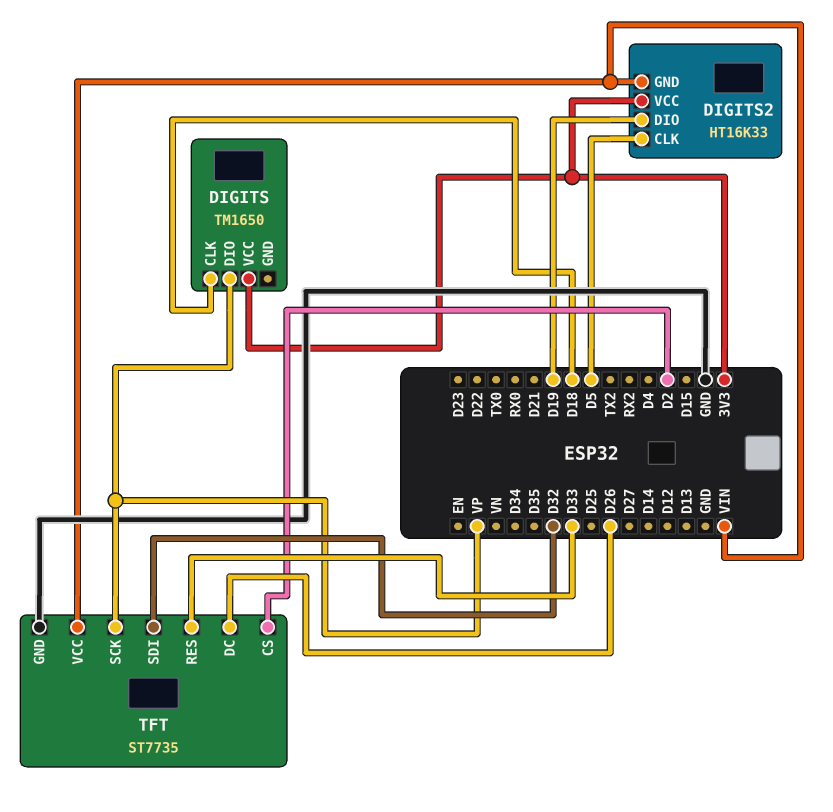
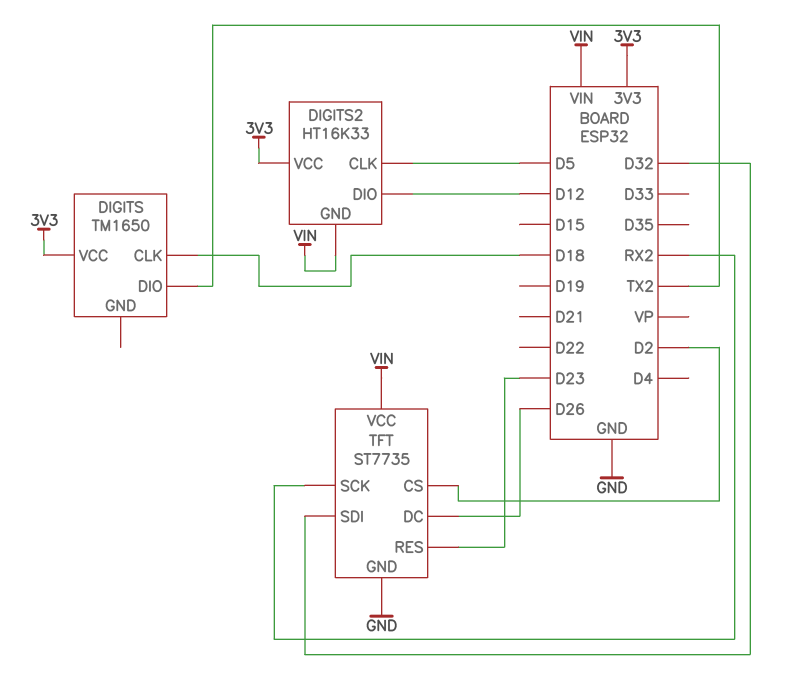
DIGITS pin DIO: VP -> TX2
DIGITS2 pin DIO: D19 -> D12
TFT pin RES: D33 -> D23
TFT pin SCK: VP -> RX2

